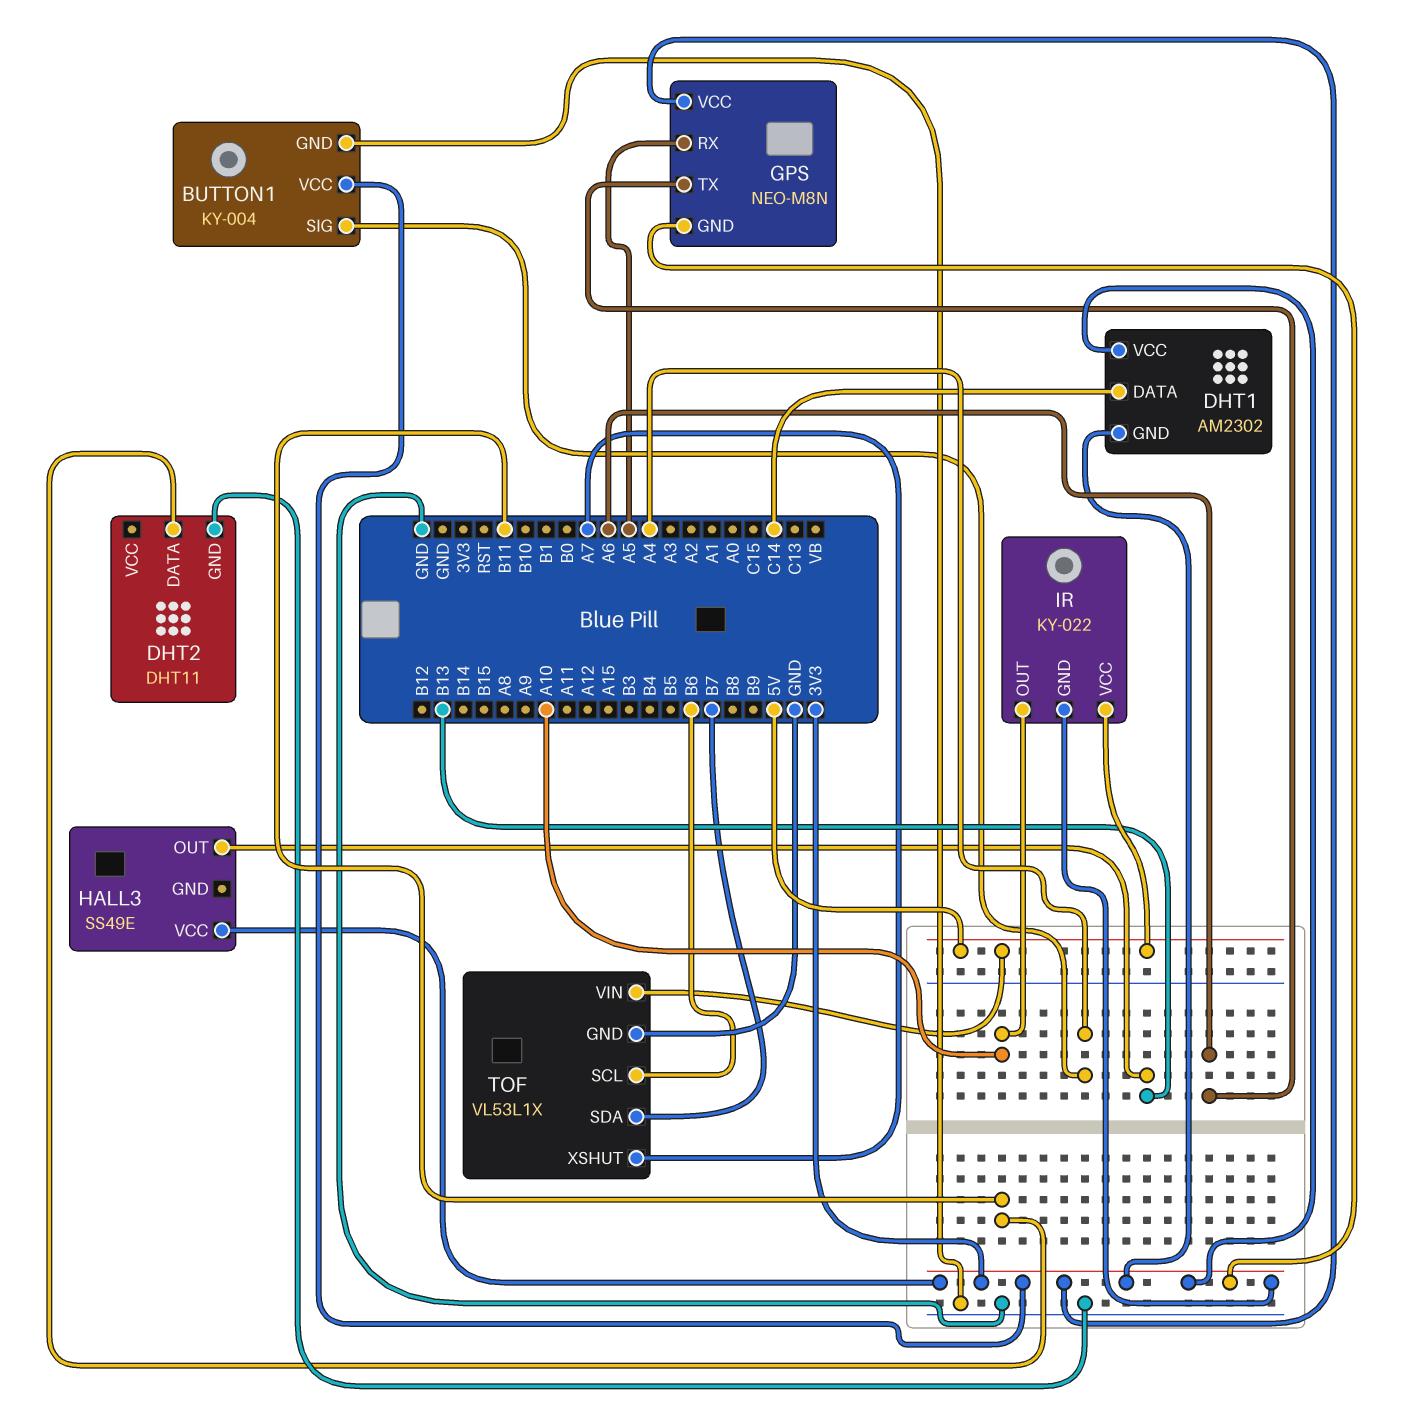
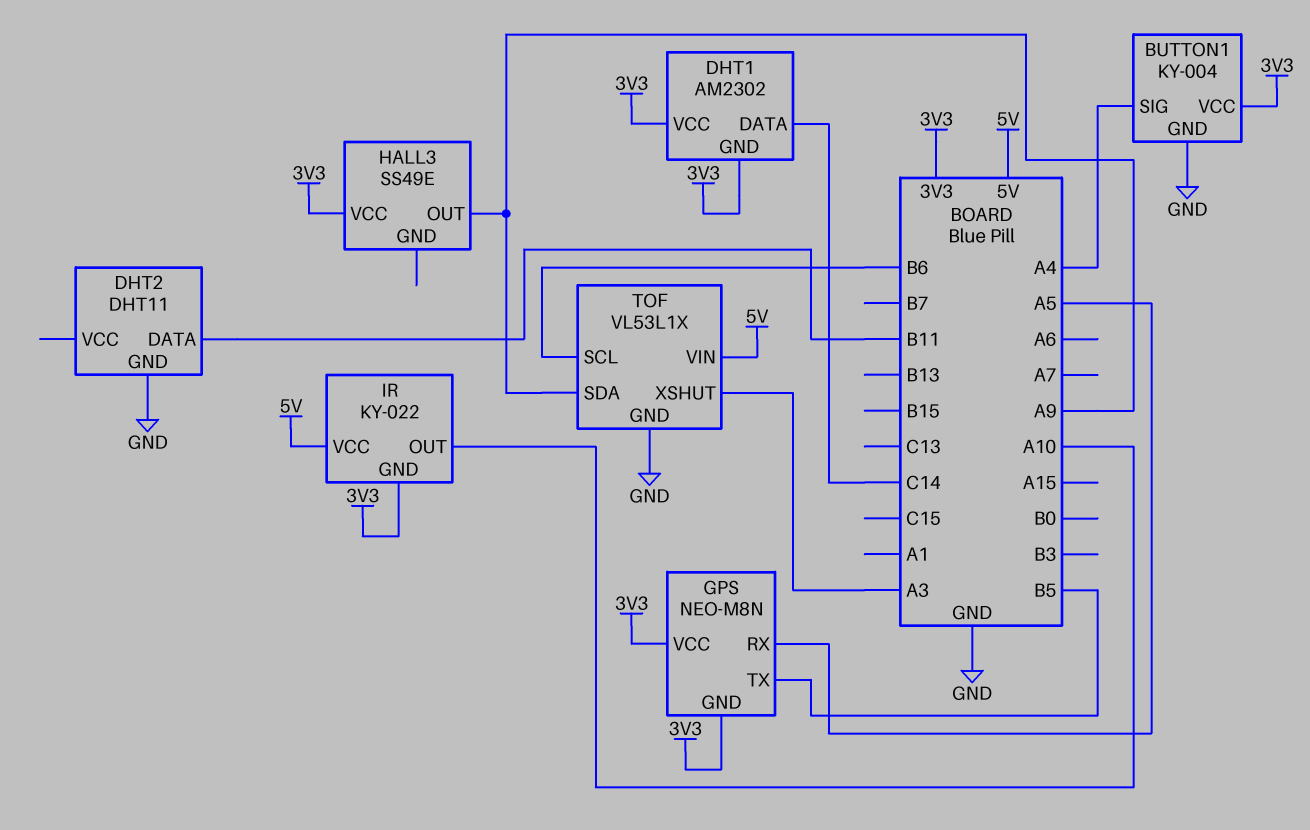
GPS pin TX: A6 -> B5
HALL3 pin OUT: B13 -> A9
TOF pin SDA: B7 -> A9
TOF pin XSHUT: A7 -> A3

